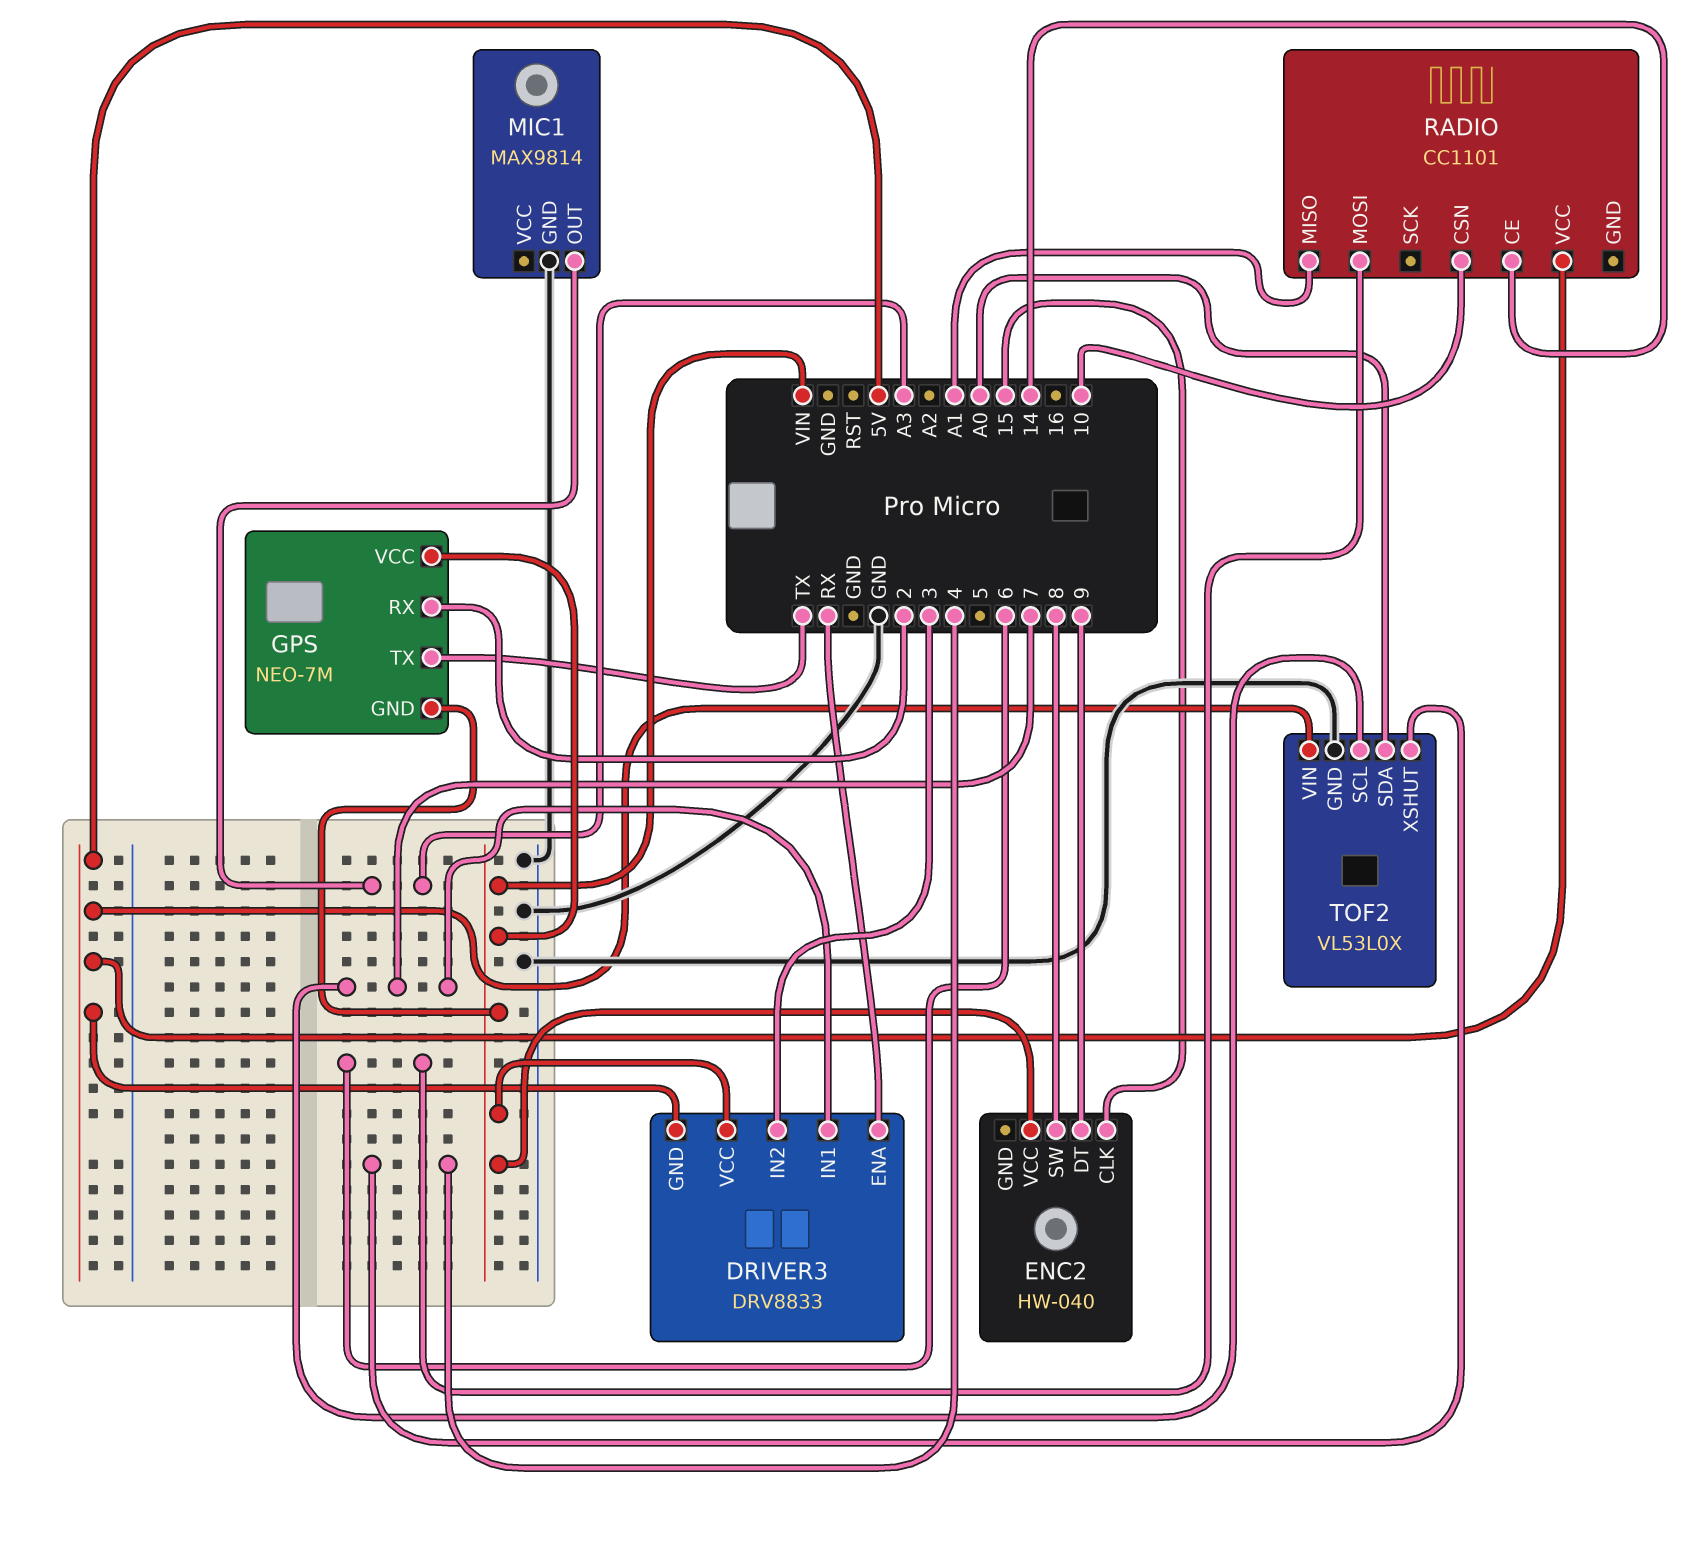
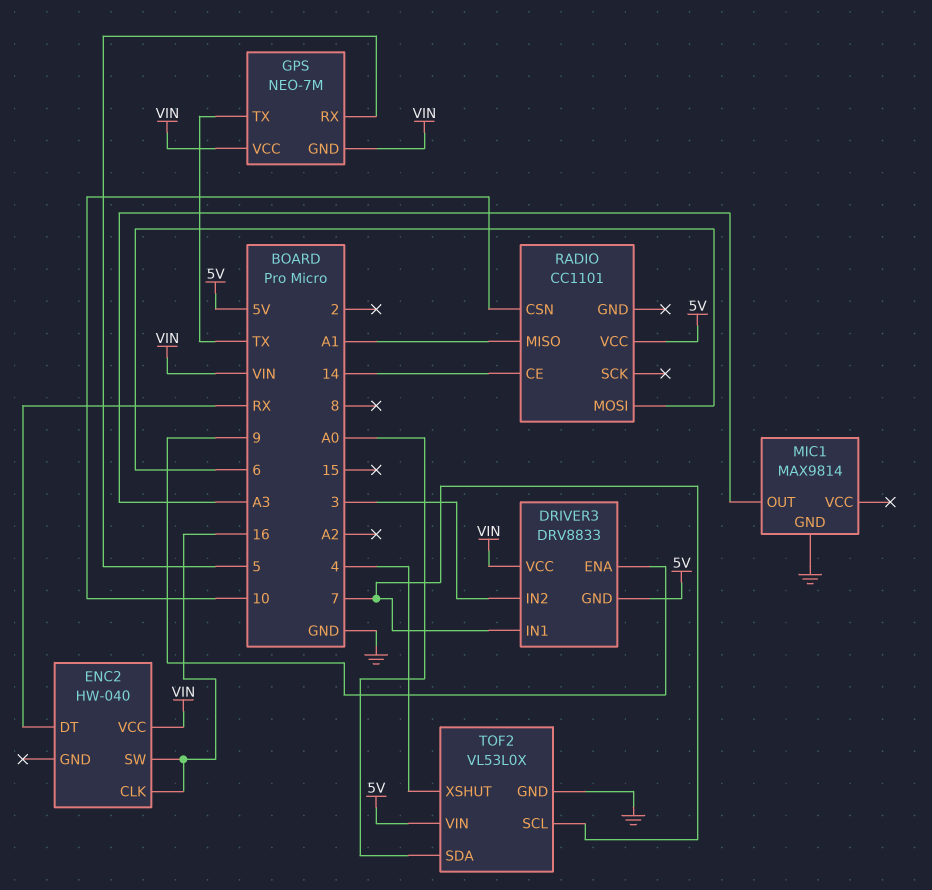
DRIVER3 pin ENA: RX -> 9
ENC2 pin CLK: 15 -> 16
ENC2 pin DT: 9 -> RX
ENC2 pin SW: 8 -> 16
GPS pin RX: 2 -> 5

